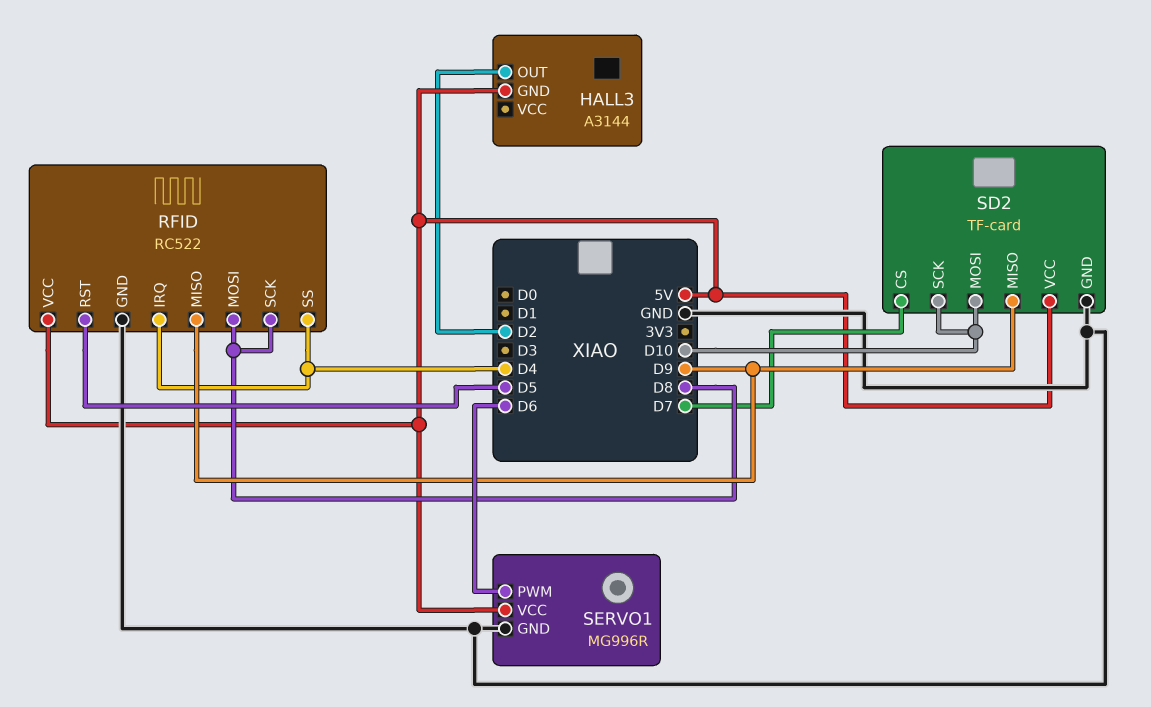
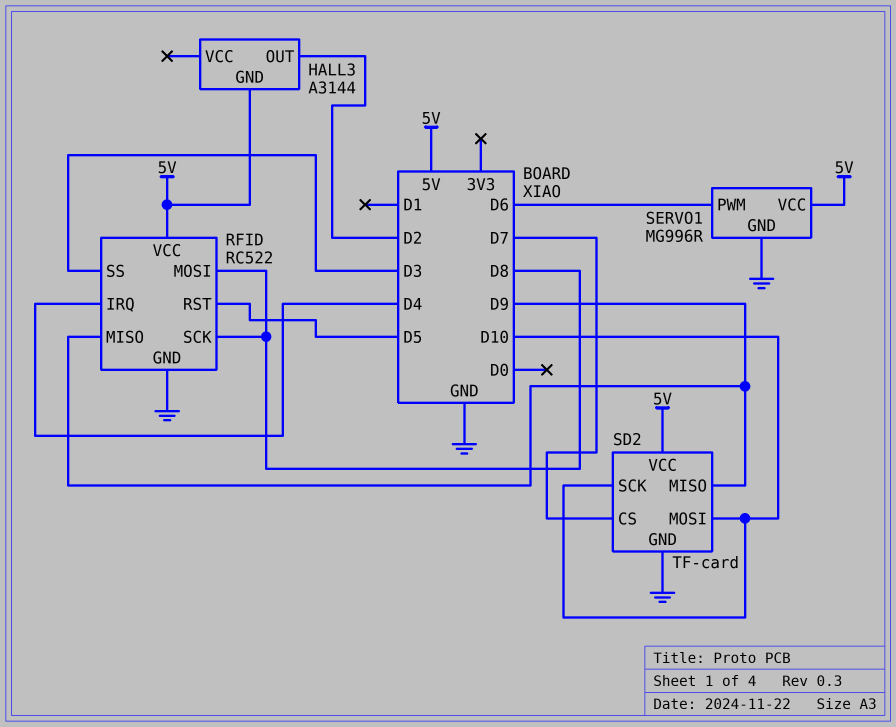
RFID pin SS: D4 -> D3

